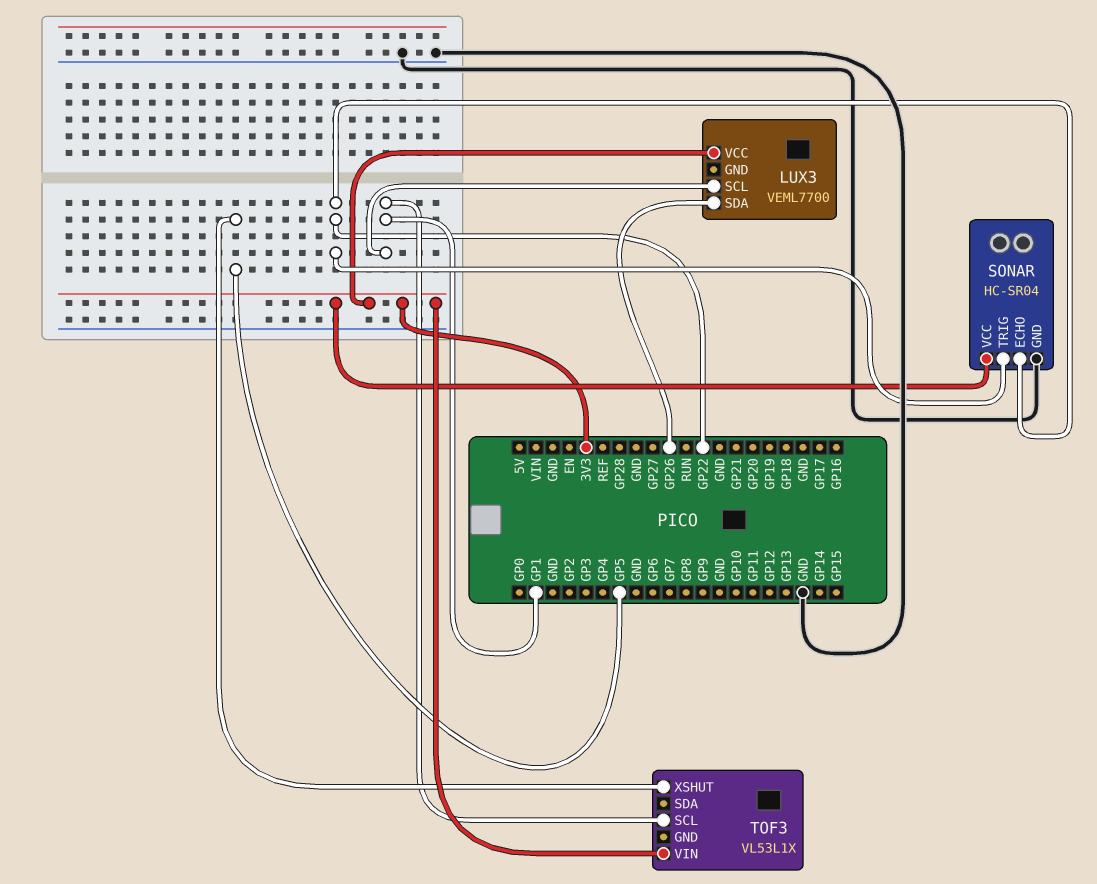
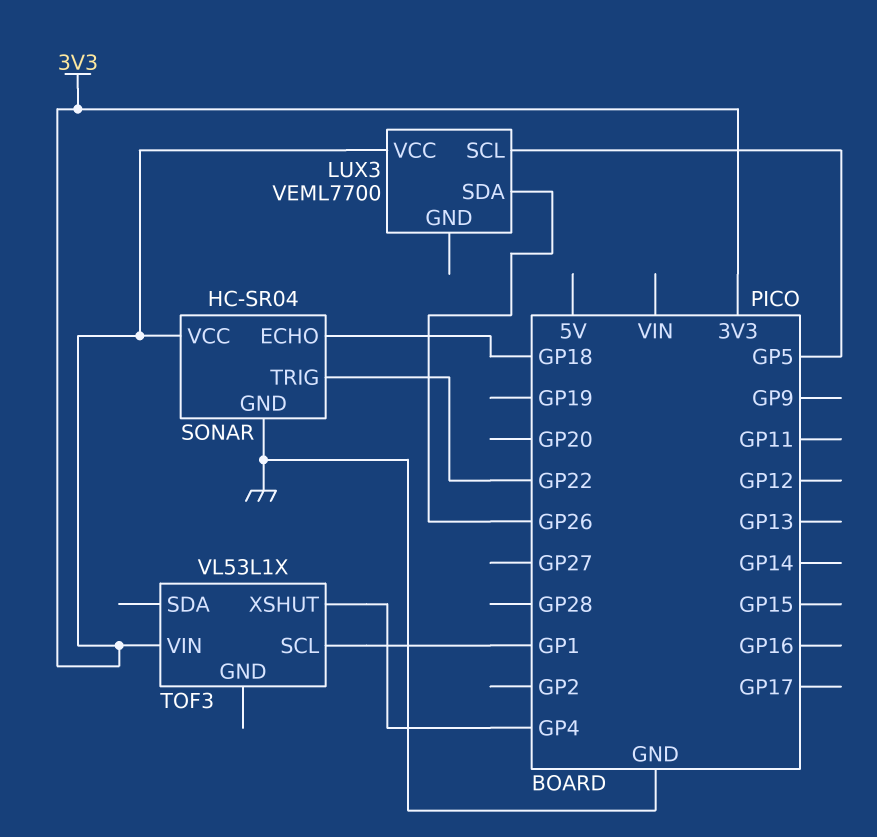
LUX3 pin SCL: GP1 -> GP5
SONAR pin ECHO: GP22 -> GP18
TOF3 pin XSHUT: GP5 -> GP4

